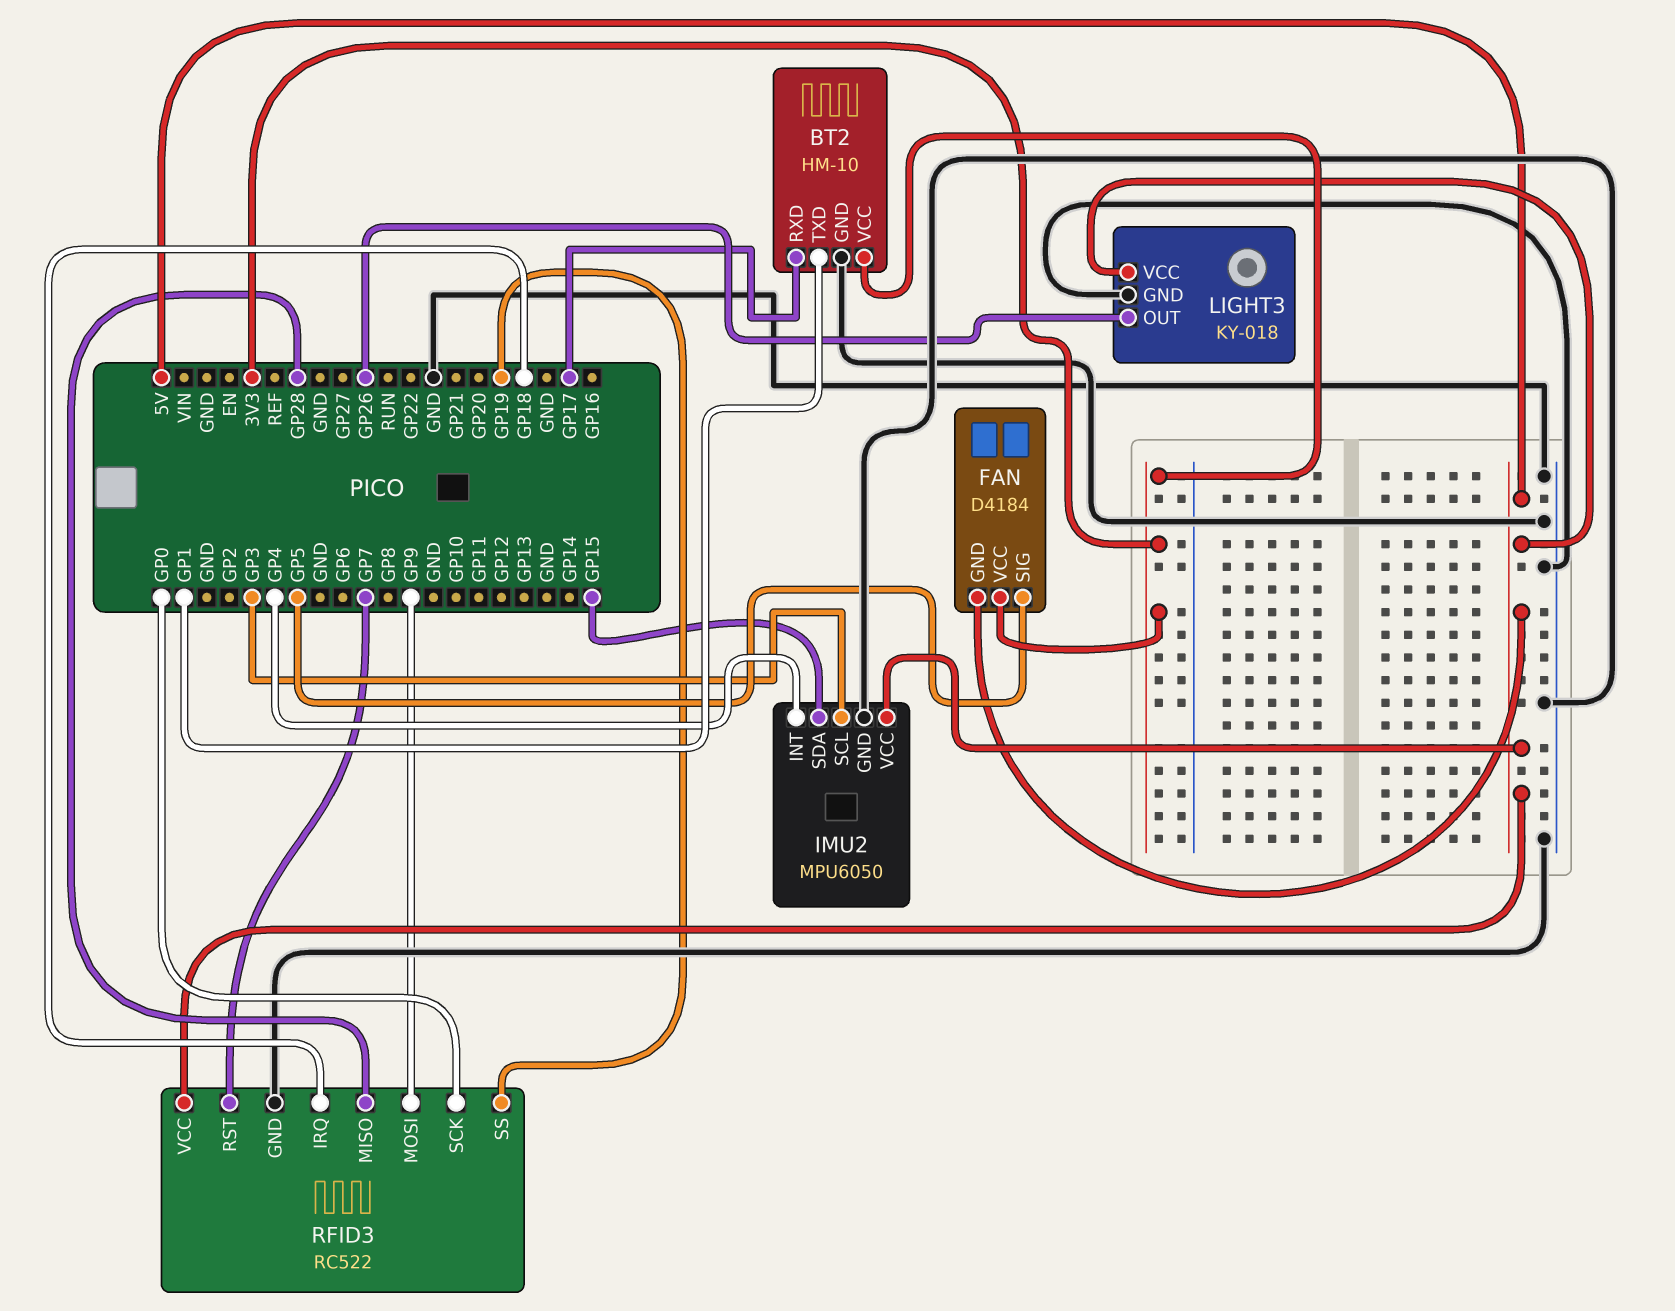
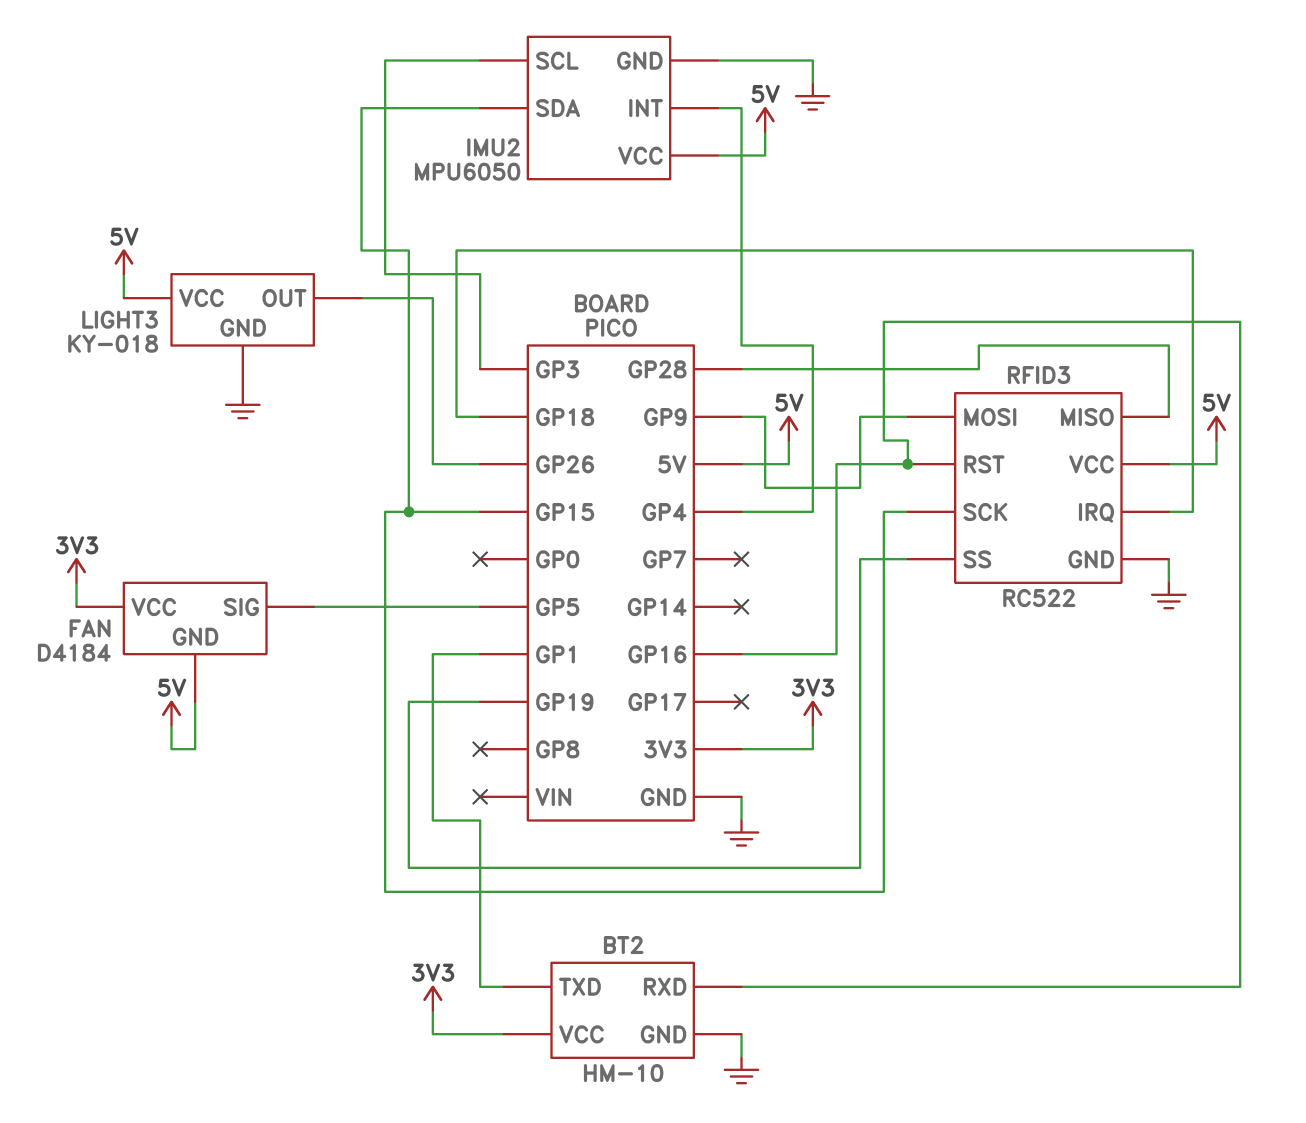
BT2 pin RXD: GP17 -> GP16
RFID3 pin RST: GP7 -> GP16
RFID3 pin SCK: GP0 -> GP15

